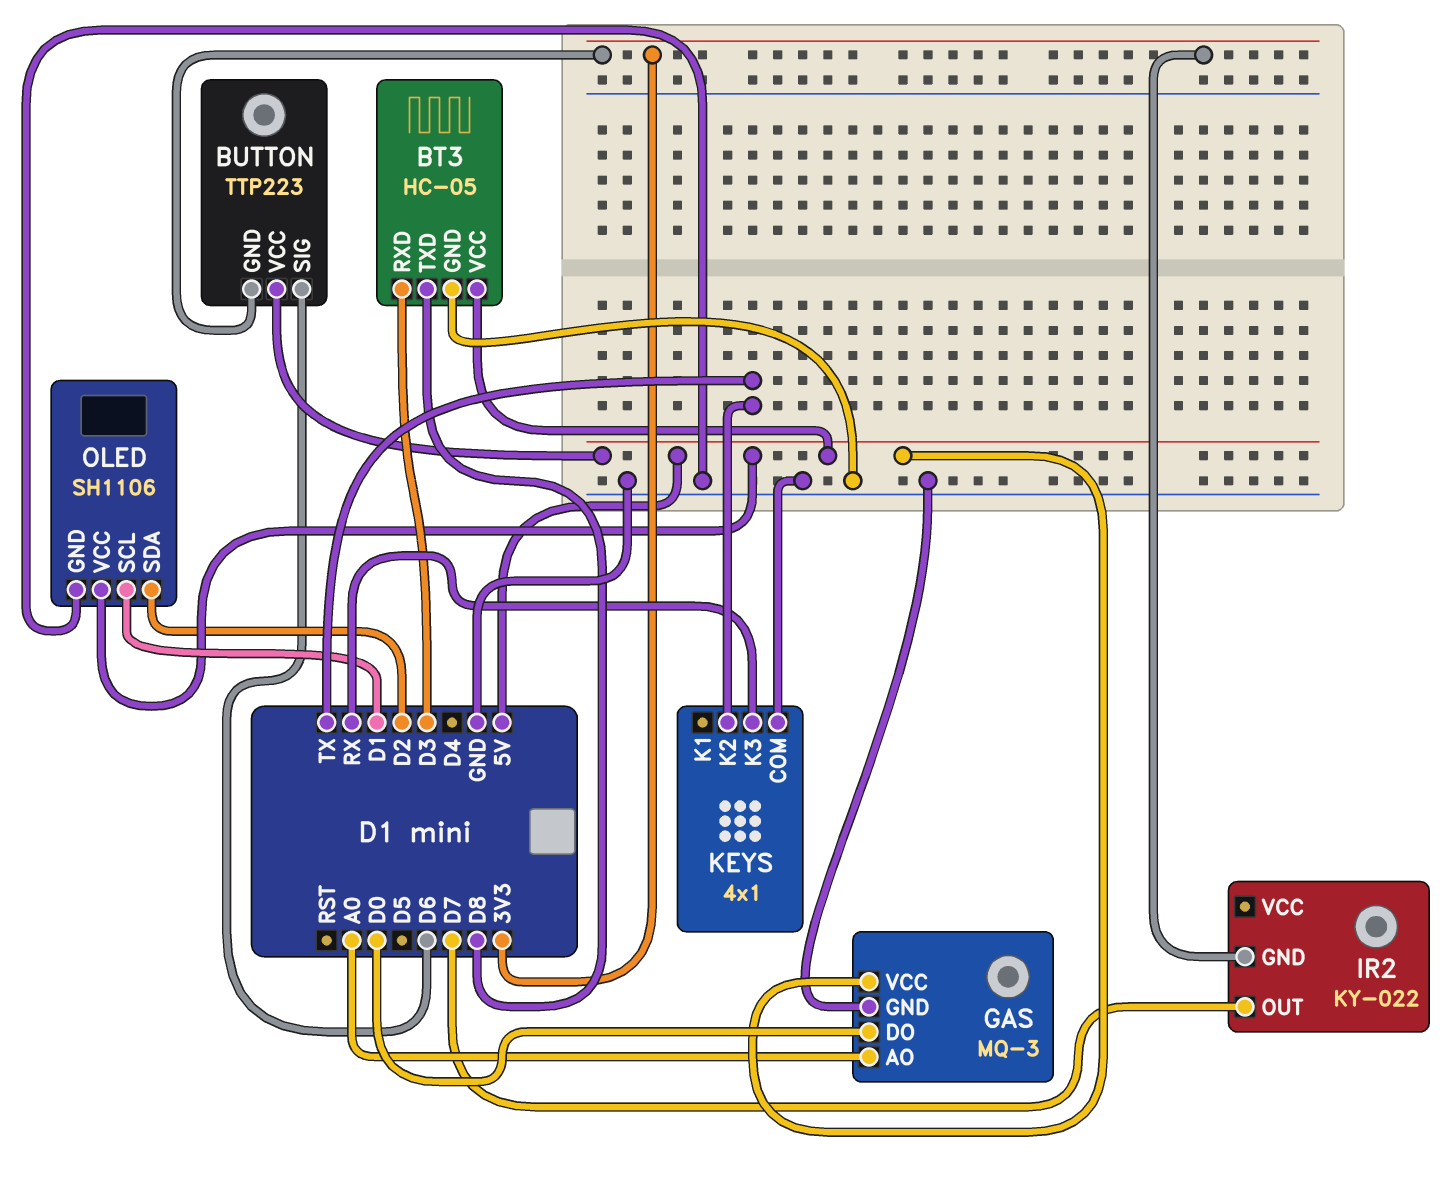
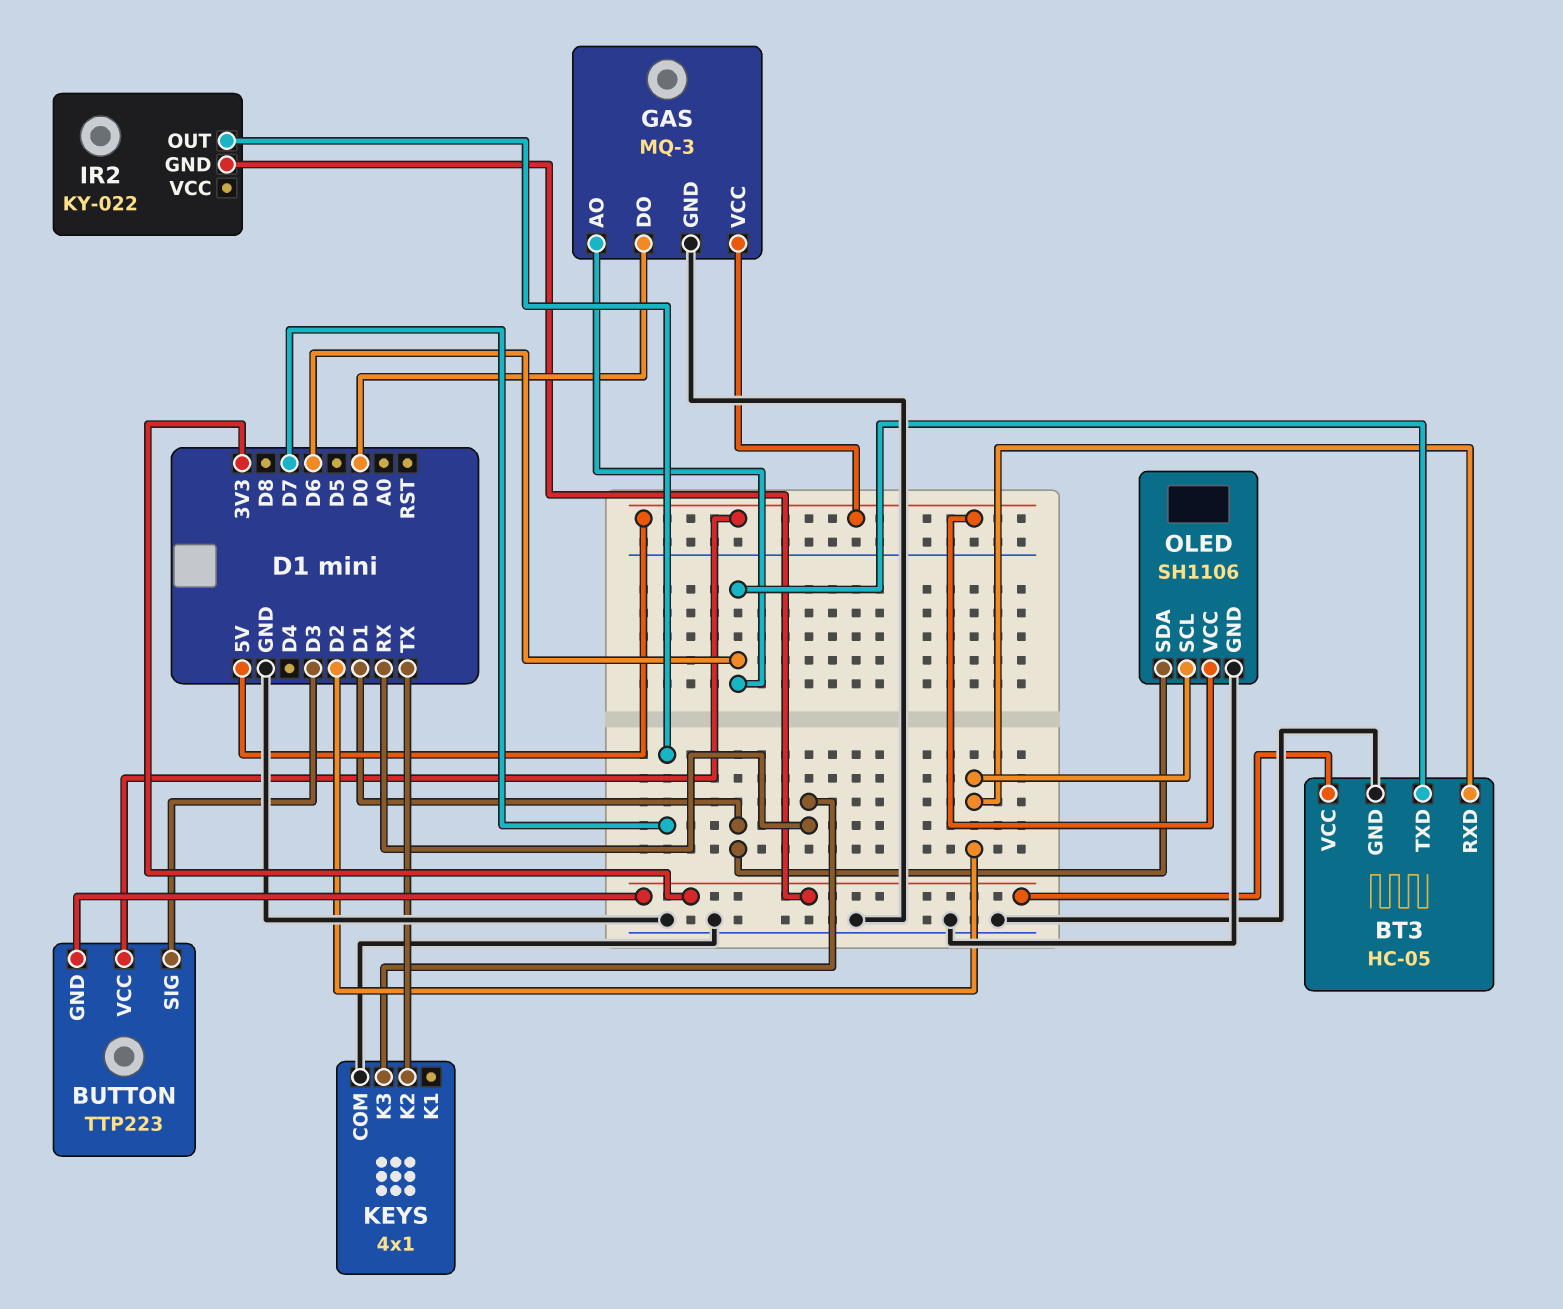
BT3 pin RXD: D3 -> D2
BT3 pin TXD: D8 -> D6
BT3 pin VCC: 5V -> 3V3
BUTTON pin SIG: D6 -> D3
GAS pin AO: A0 -> D6
OLED pin SCL: D1 -> D2
OLED pin SDA: D2 -> D1

